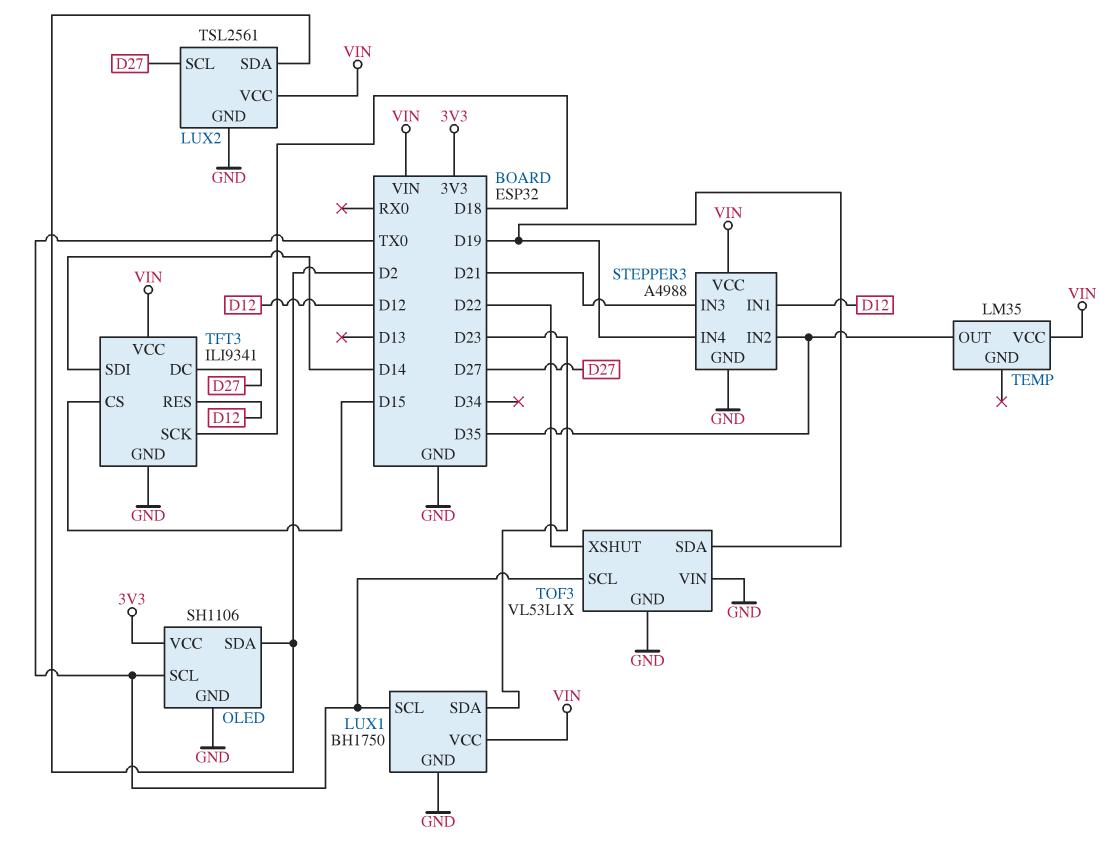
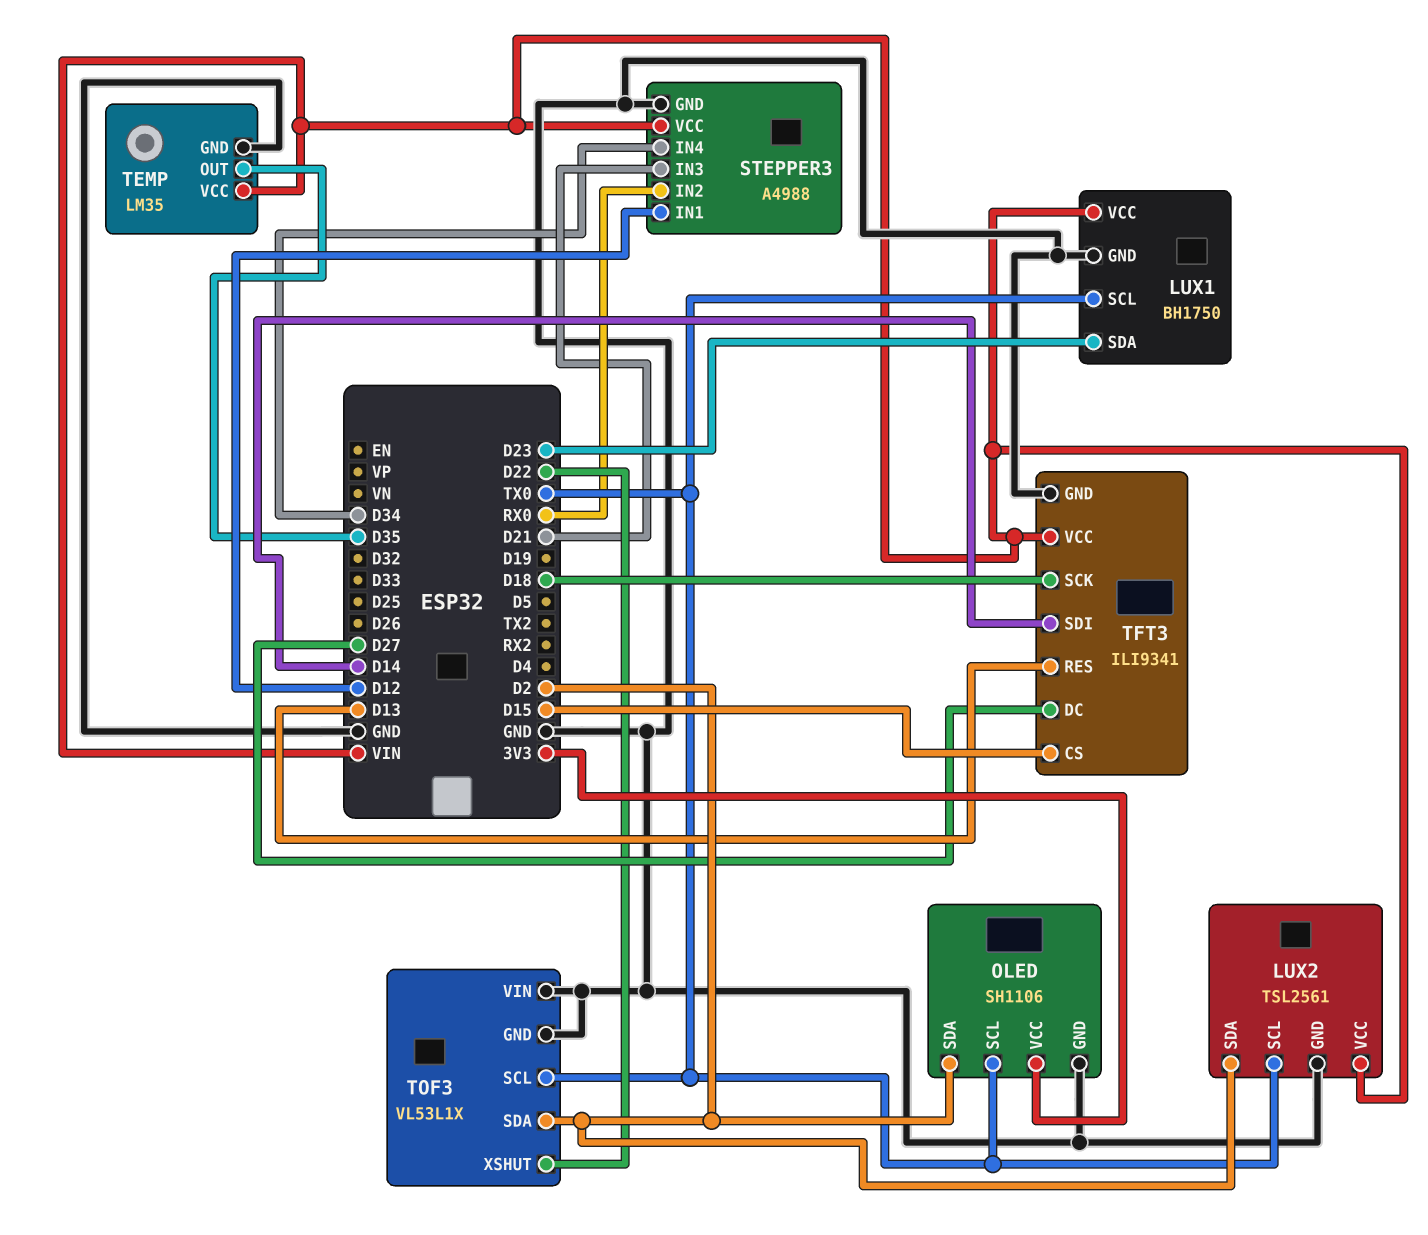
LUX2 pin SCL: D27 -> TX0
STEPPER3 pin IN2: D35 -> RX0
STEPPER3 pin IN4: D19 -> D34
TEMP pin GND: none -> GND
TFT3 pin RES: D12 -> D13
TOF3 pin SDA: D19 -> D2

